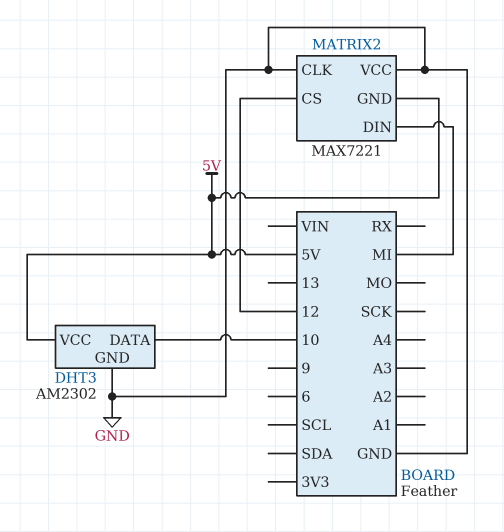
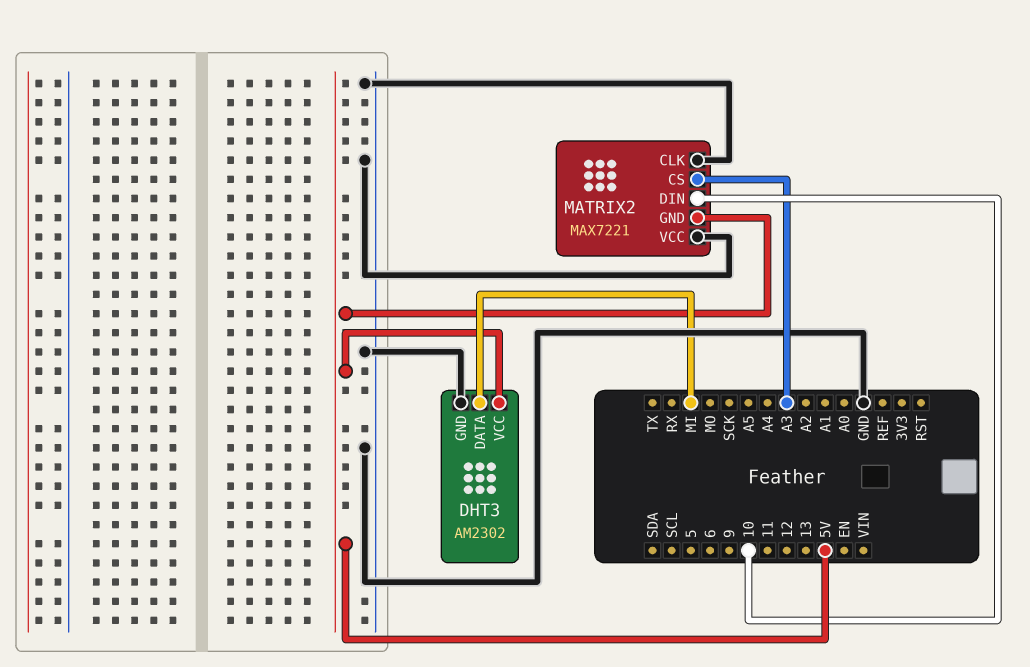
DHT3 pin DATA: 10 -> MI
MATRIX2 pin CS: 12 -> A3
MATRIX2 pin DIN: MI -> 10

